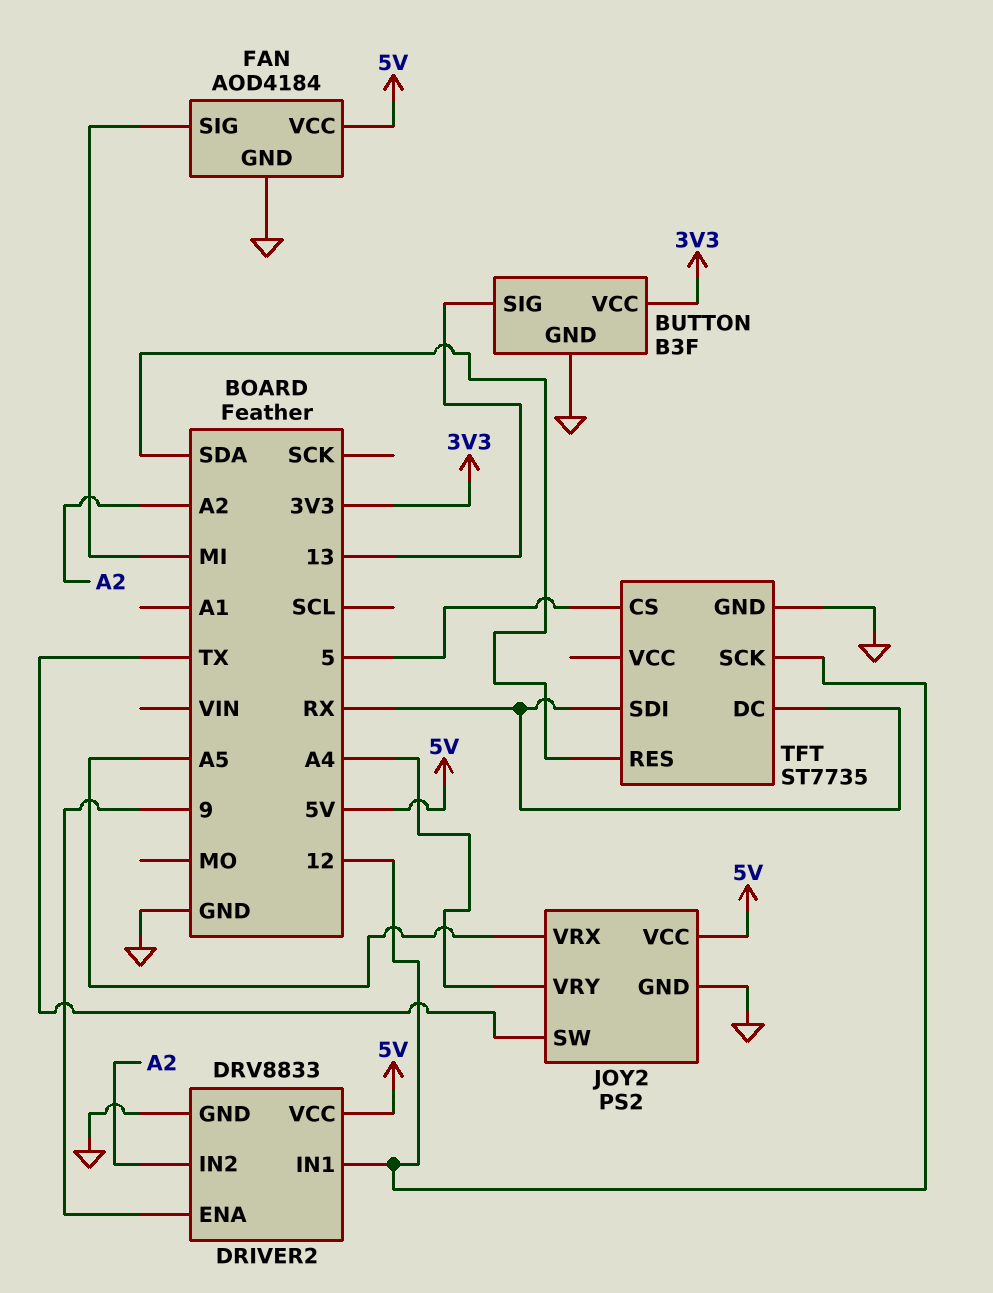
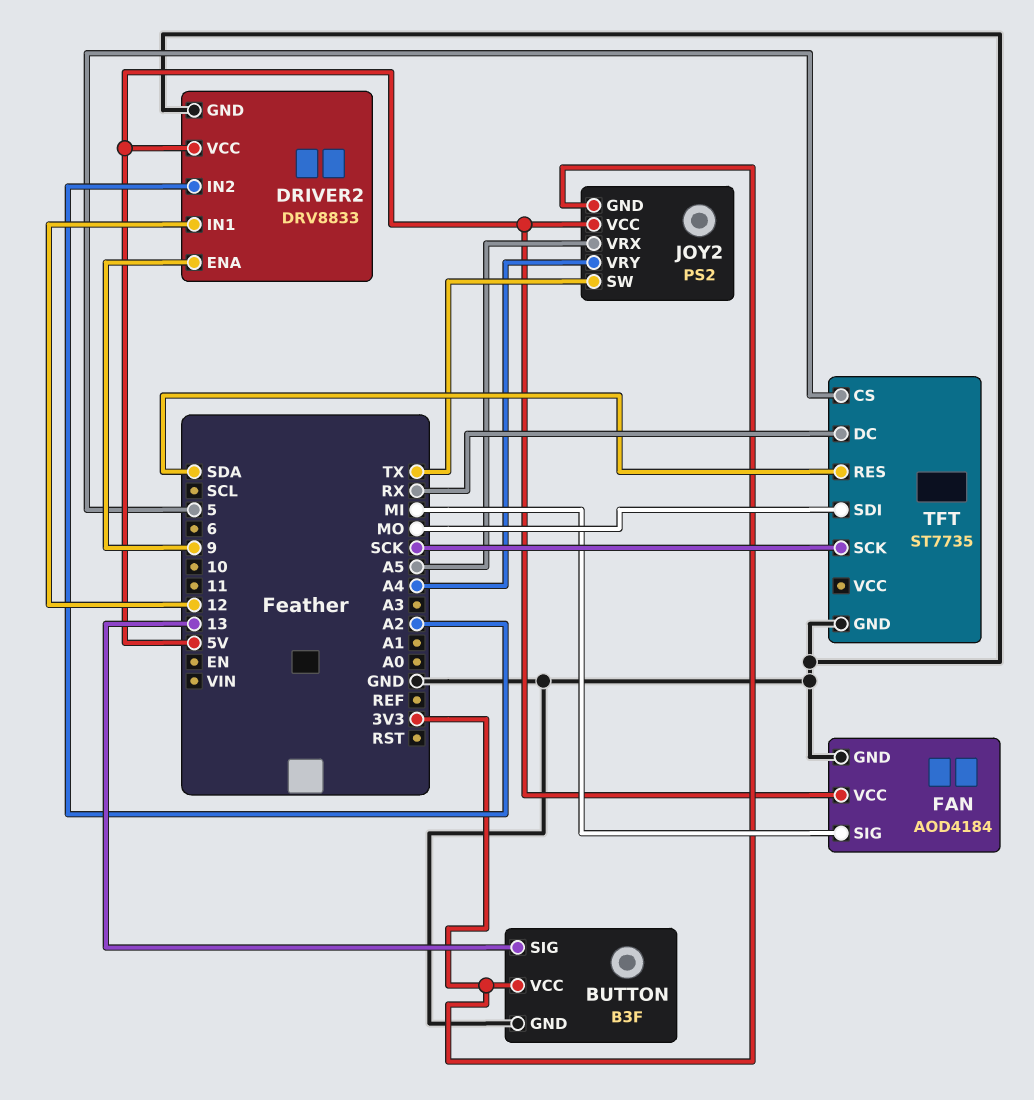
JOY2 pin GND: GND -> 3V3
TFT pin SCK: 12 -> SCK
TFT pin SDI: RX -> MO

